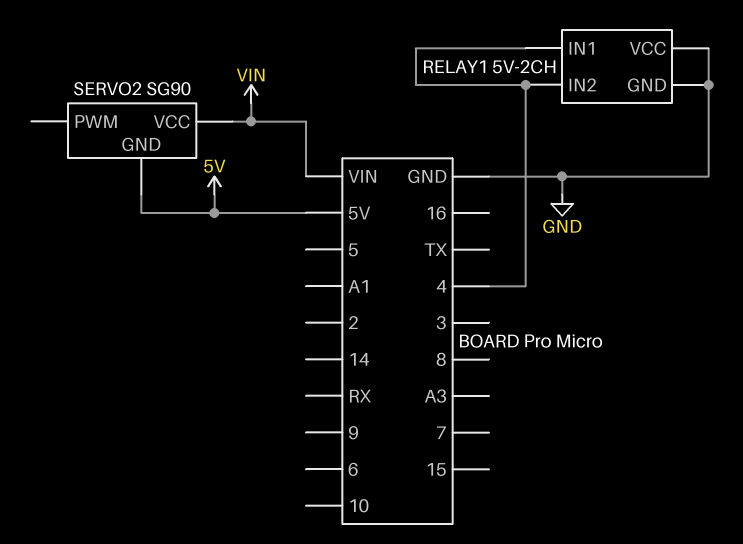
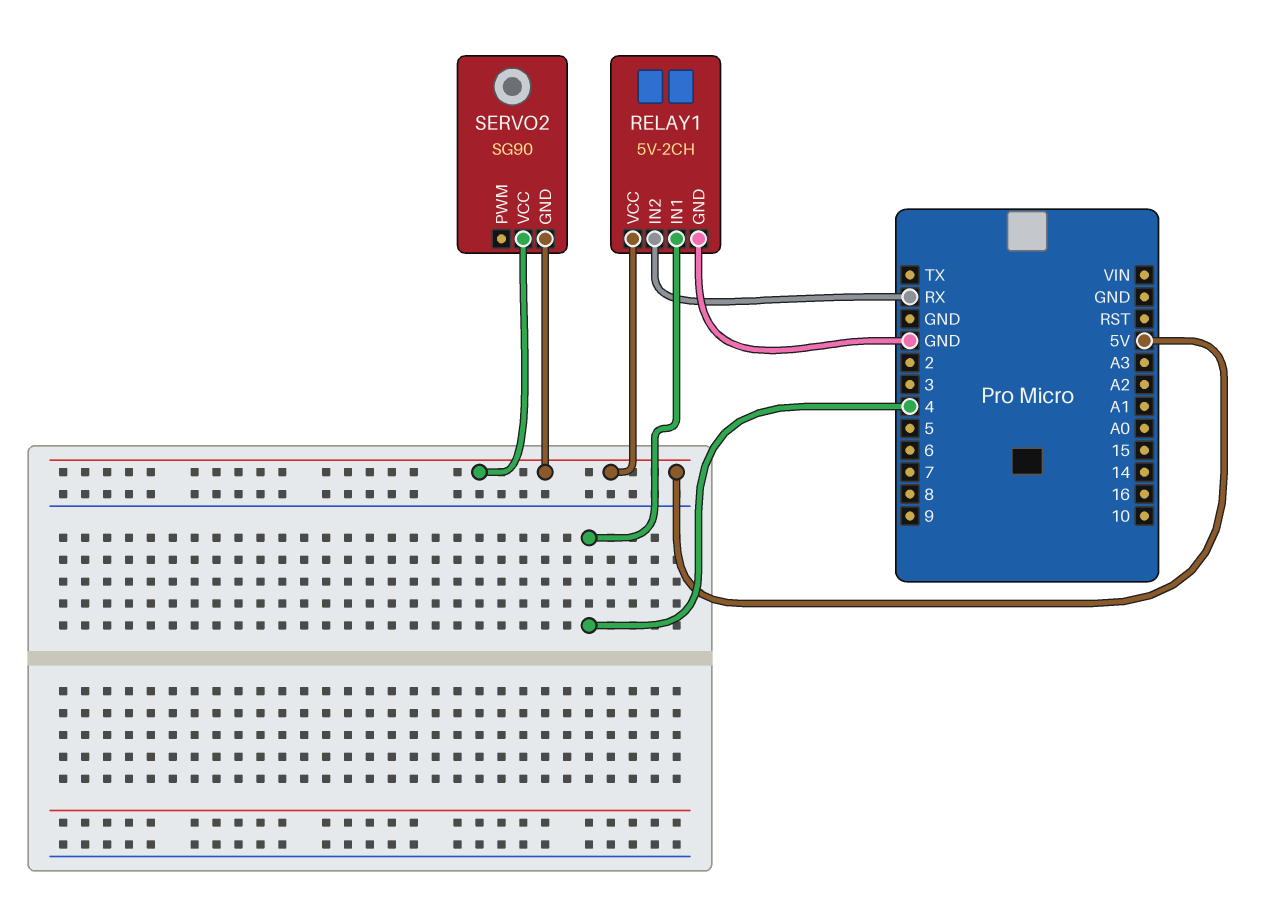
RELAY1 pin IN2: 4 -> RX
RELAY1 pin VCC: GND -> 5V
SERVO2 pin VCC: VIN -> 5V

